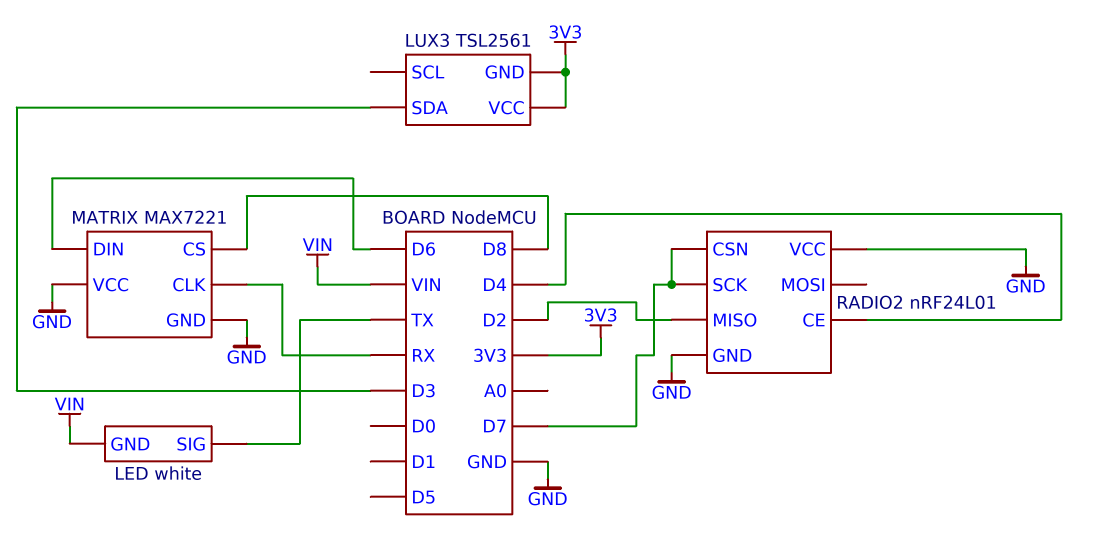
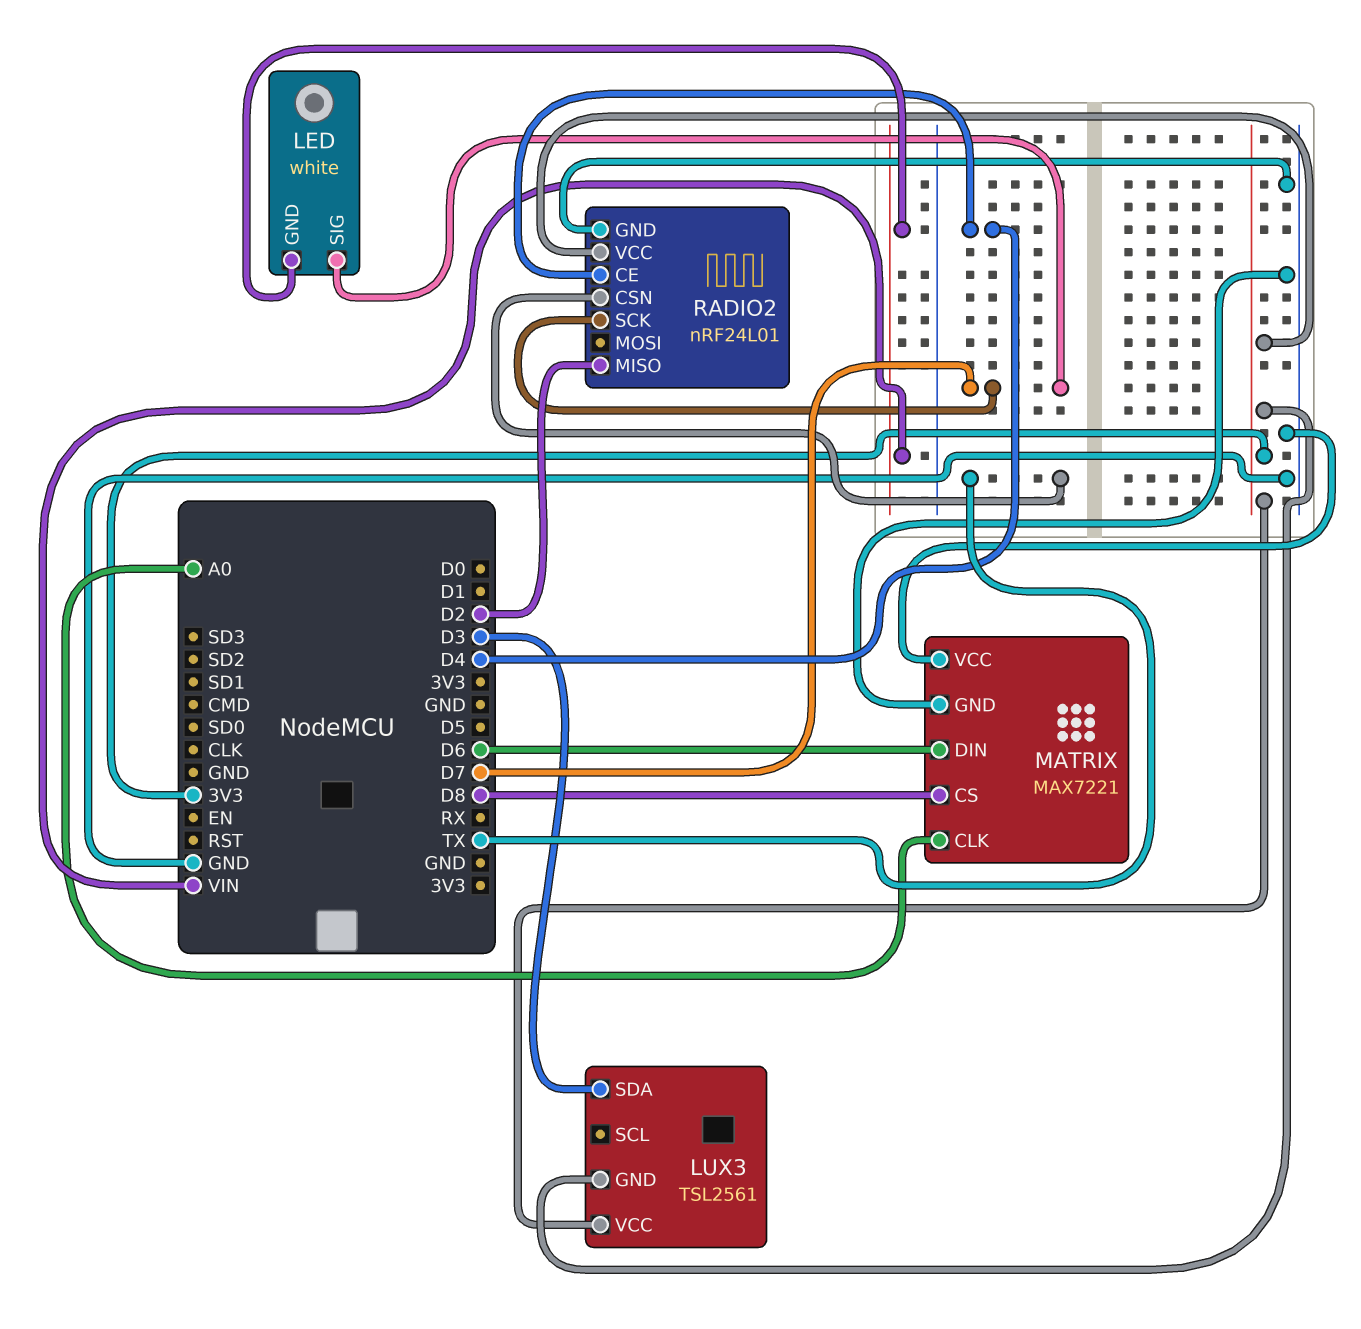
LED pin SIG: TX -> D7
MATRIX pin CLK: RX -> A0
RADIO2 pin CSN: D7 -> TX
RADIO2 pin VCC: GND -> 3V3

